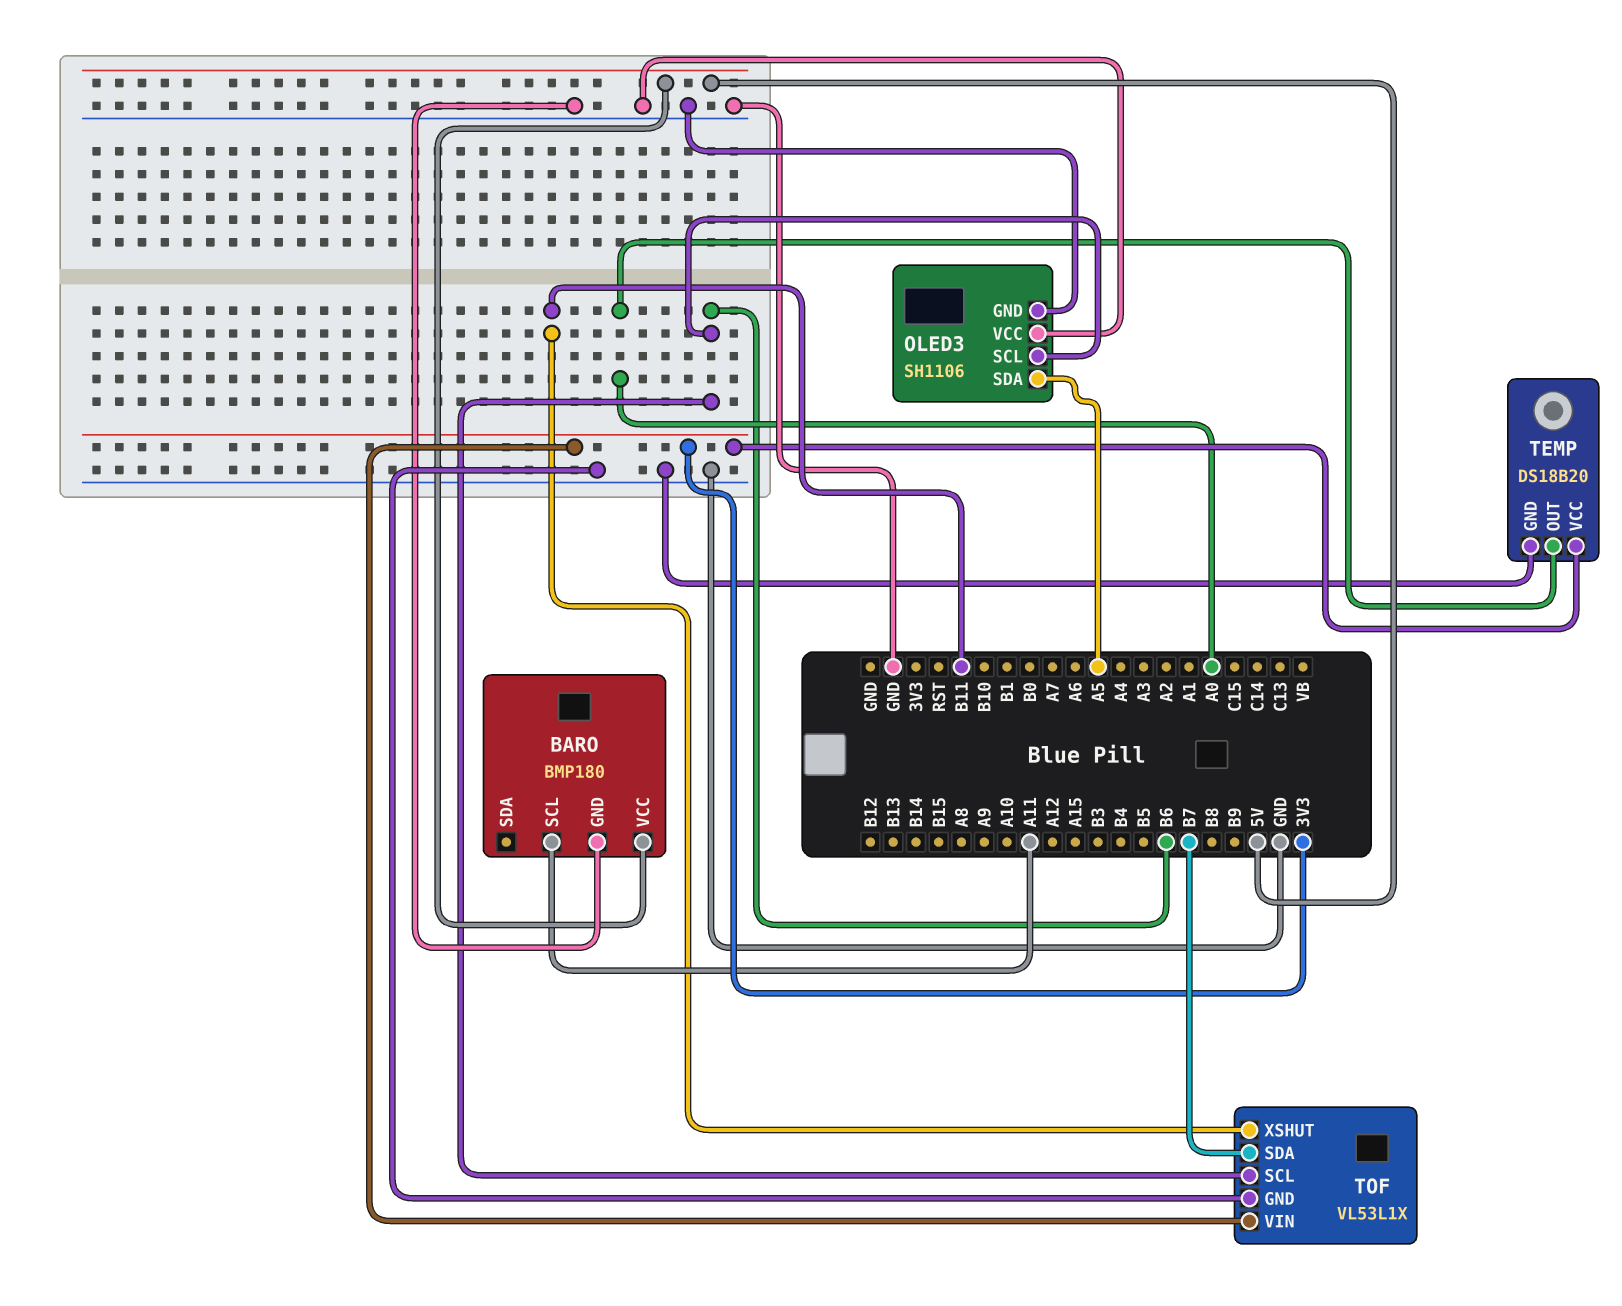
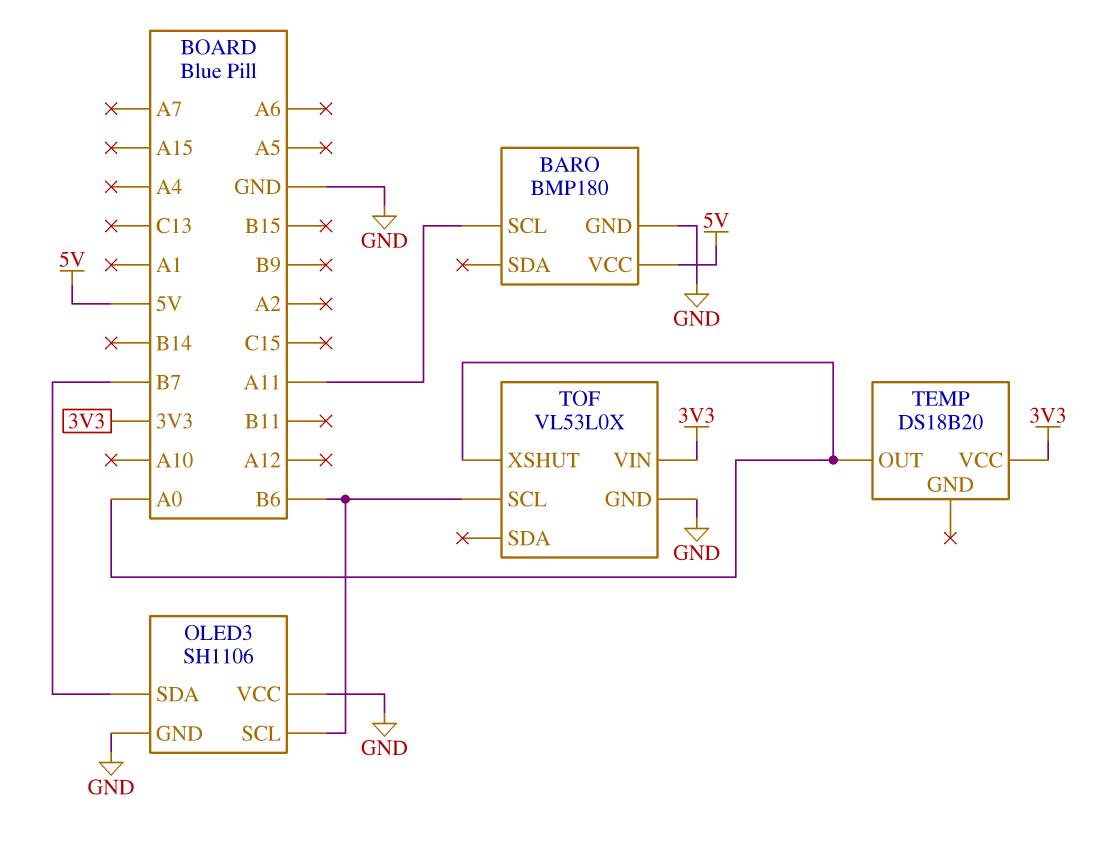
OLED3 pin SDA: A5 -> B7
TEMP pin GND: GND -> none
TOF: VL53L1X -> VL53L0X
TOF pin SDA: B7 -> none
TOF pin XSHUT: B11 -> A0

